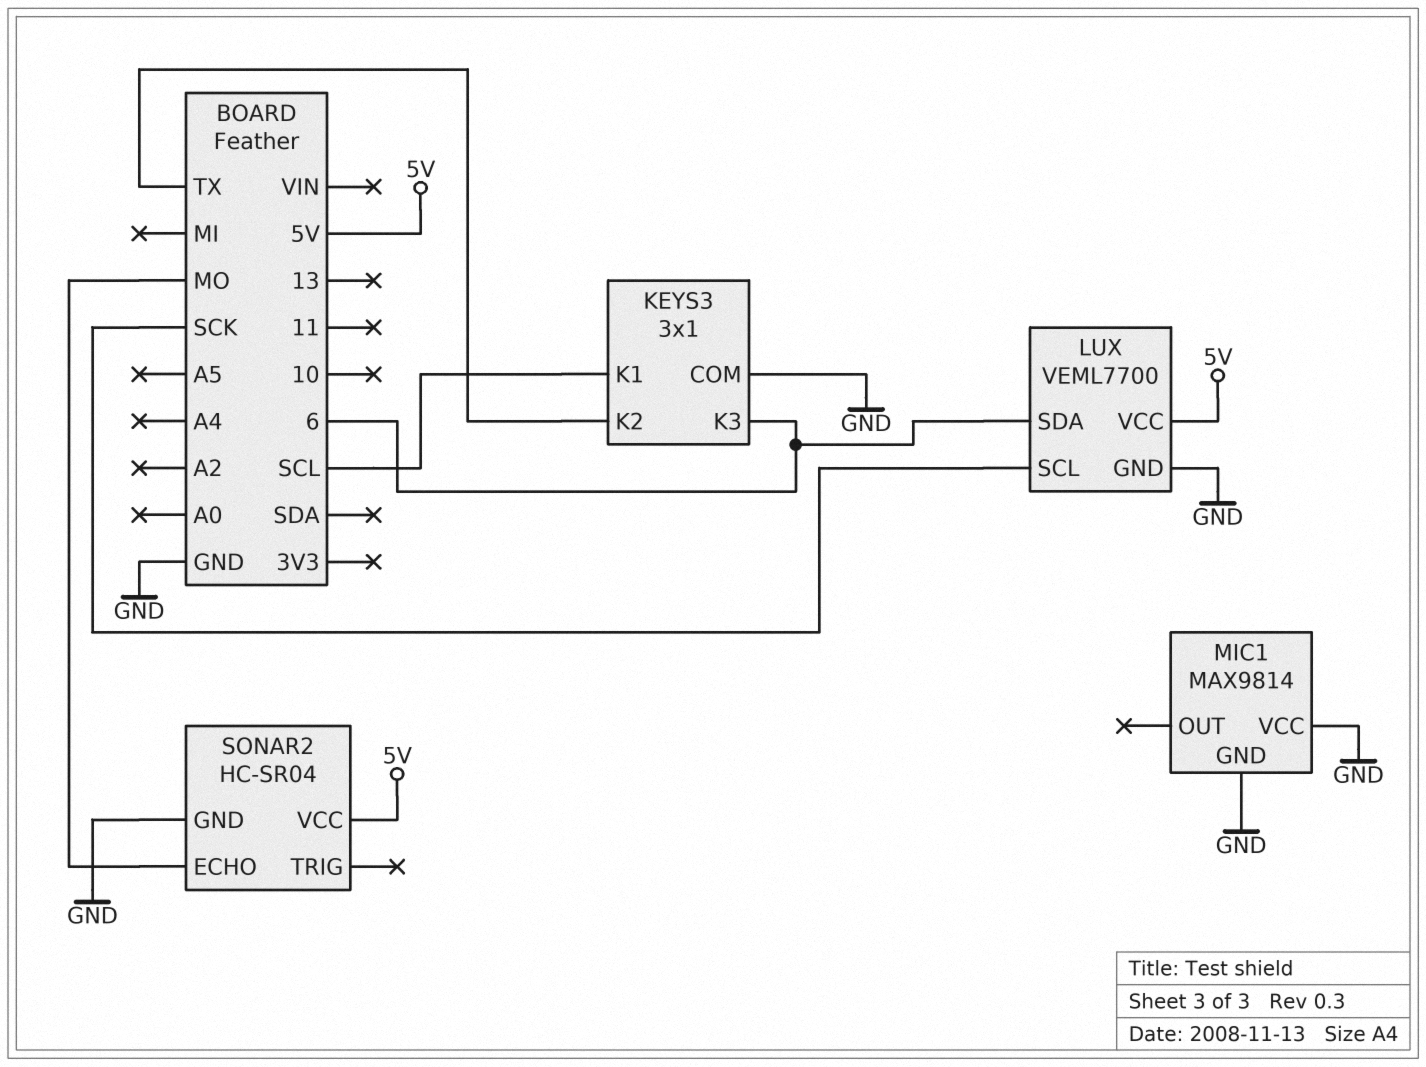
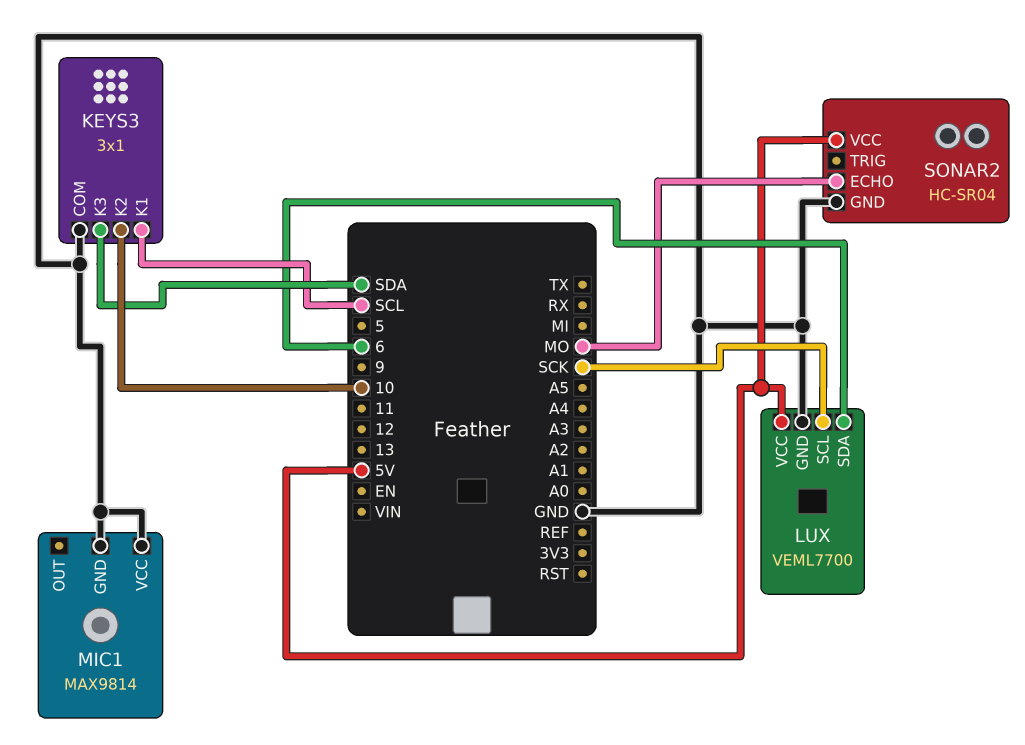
KEYS3 pin K2: TX -> 10
KEYS3 pin K3: 6 -> SDA

